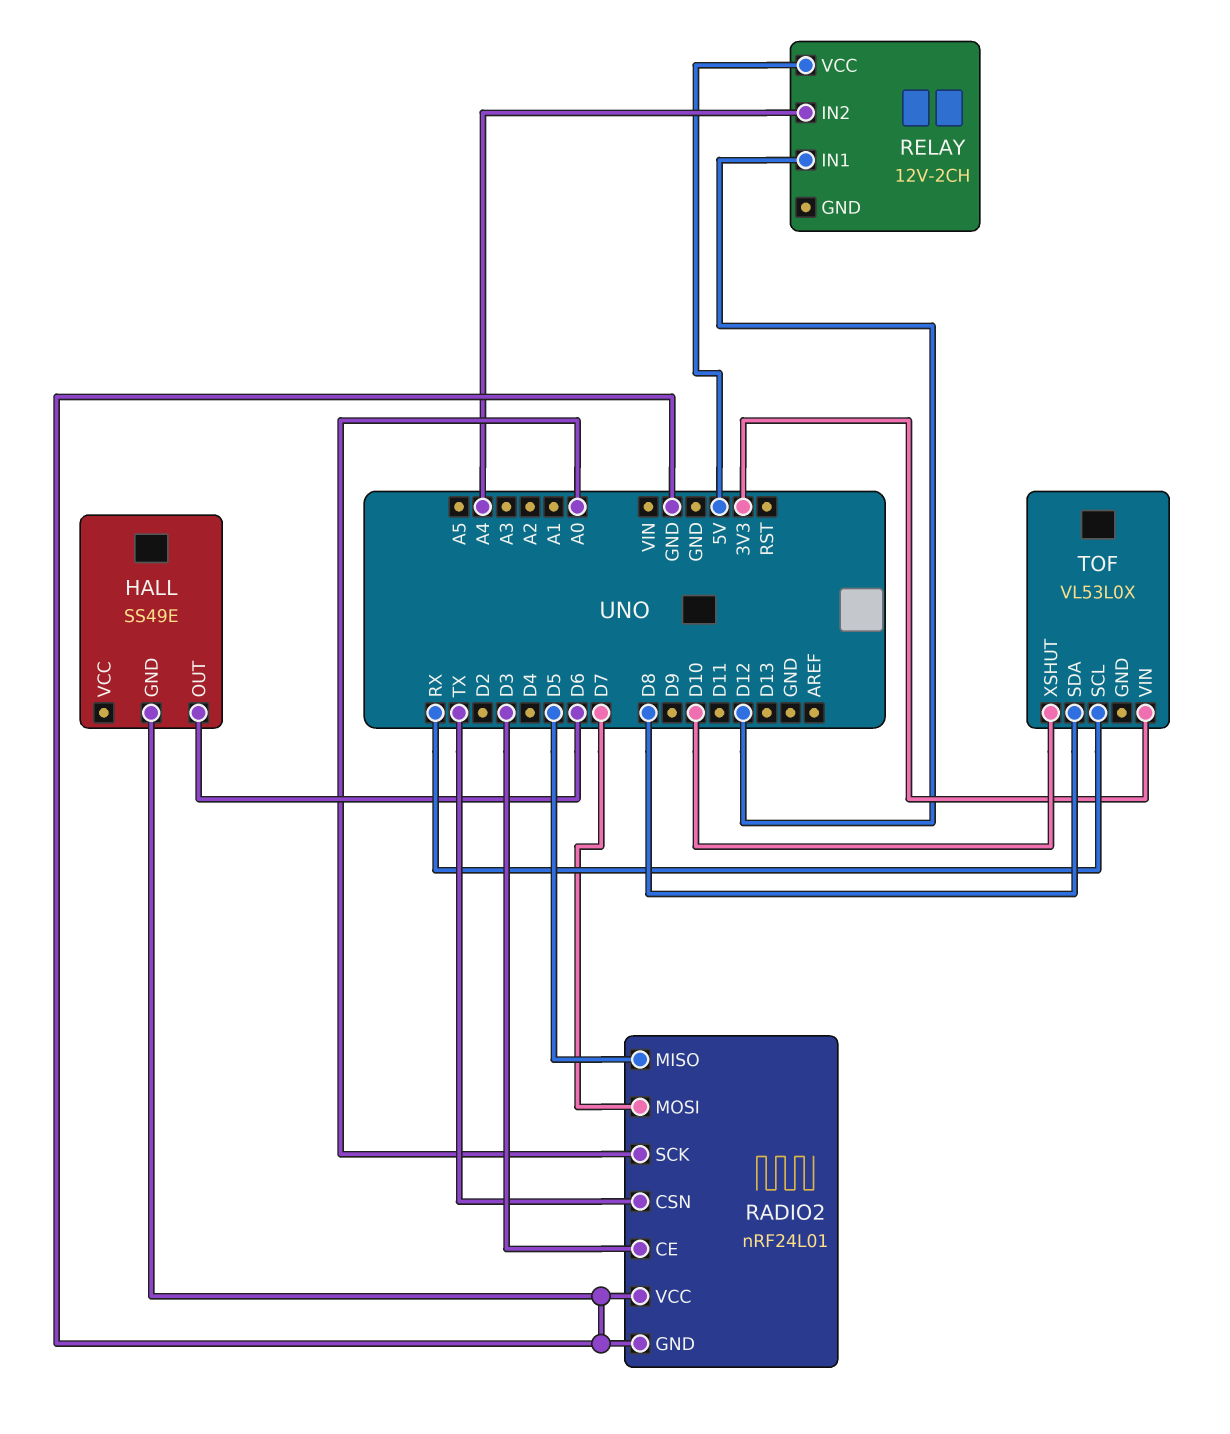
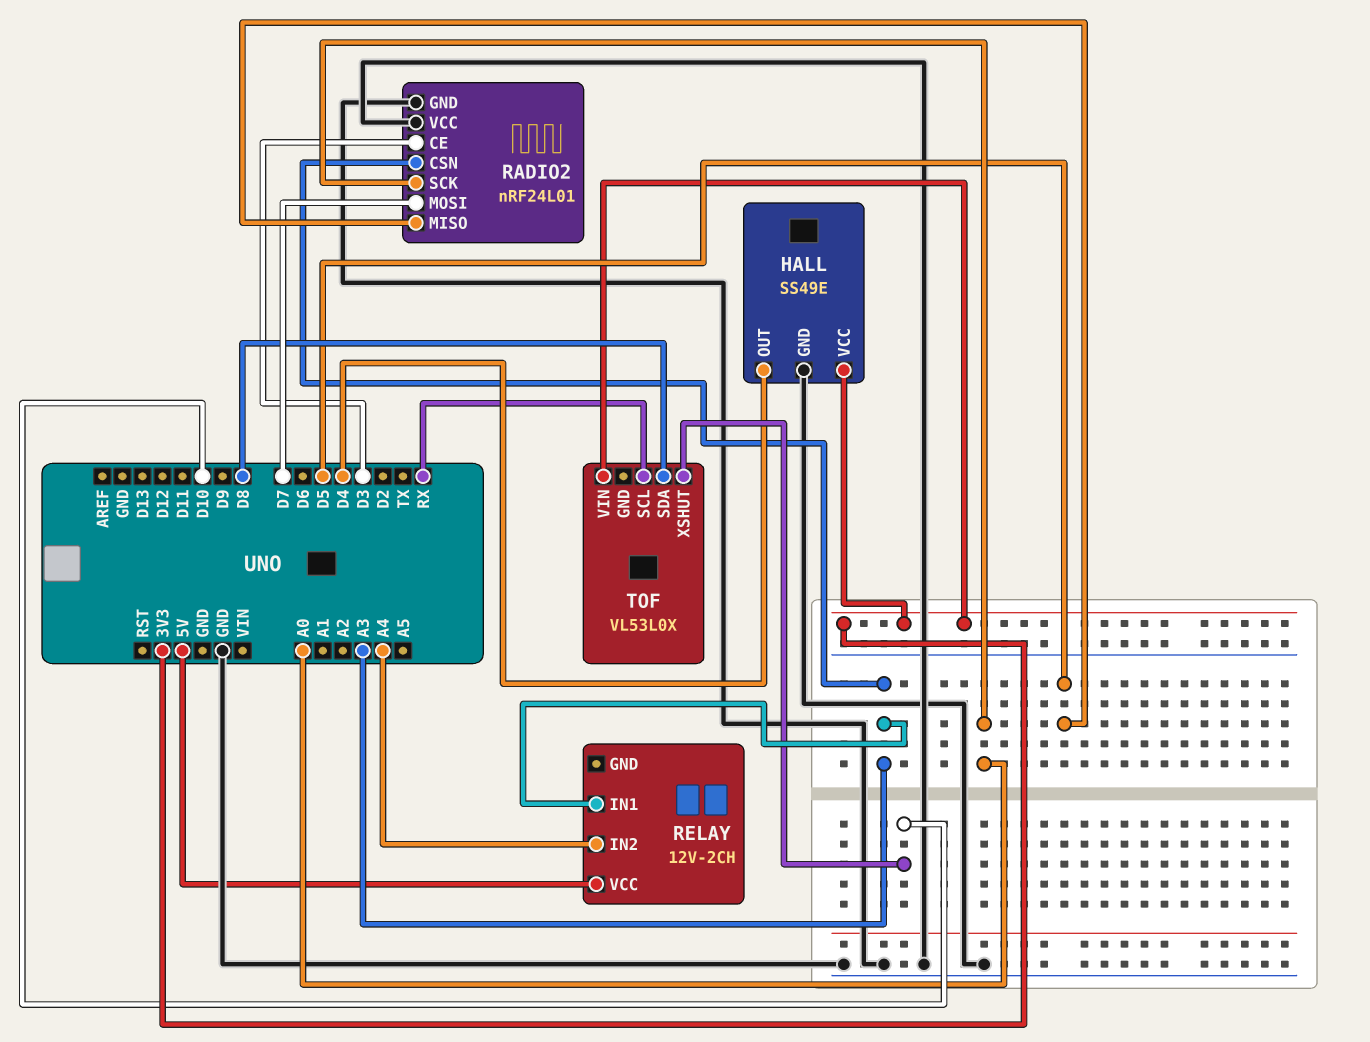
HALL pin OUT: D6 -> D4
HALL pin VCC: none -> 3V3
RADIO2 pin CSN: TX -> A3
RELAY pin IN1: D12 -> A3

